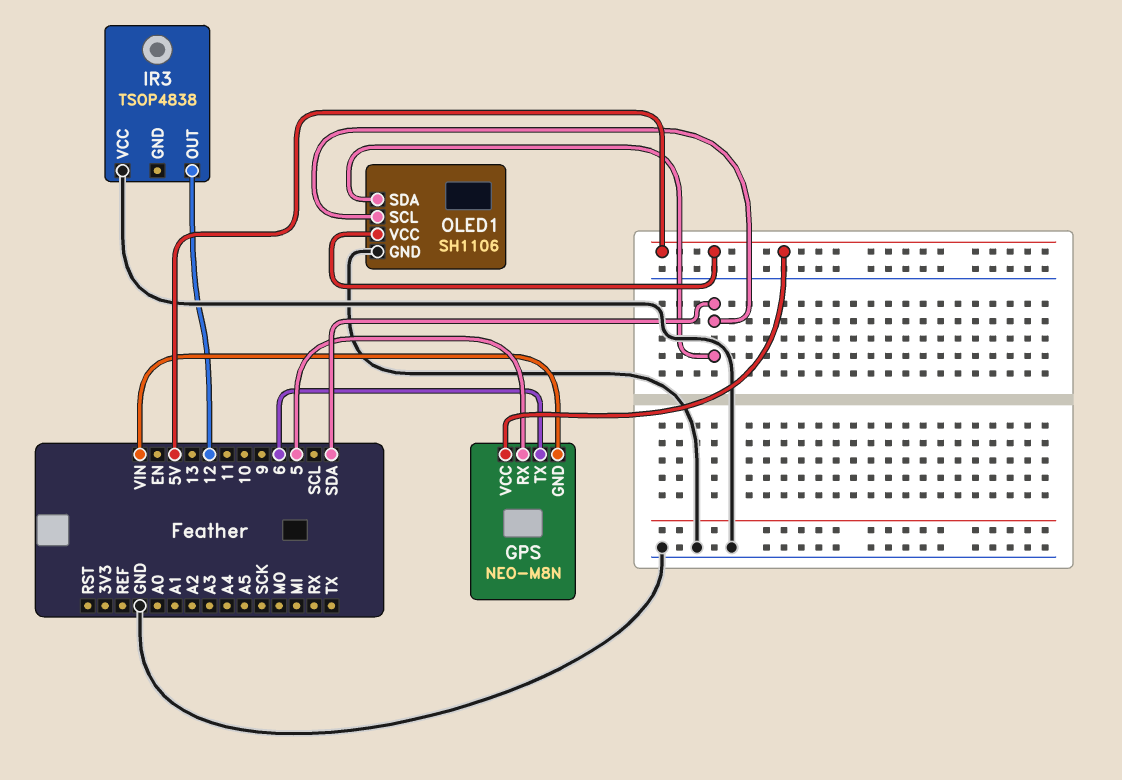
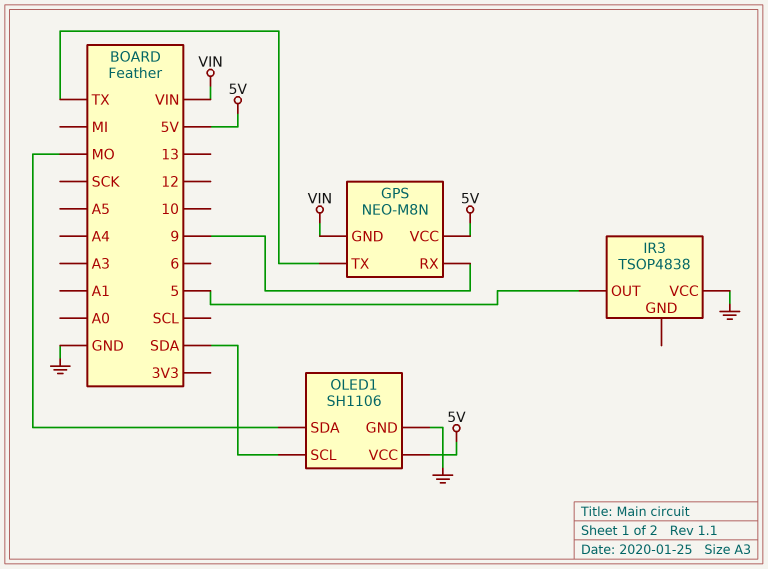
GPS pin RX: 5 -> 9
GPS pin TX: 6 -> TX
IR3 pin OUT: 12 -> 5
OLED1 pin SDA: SDA -> MO

